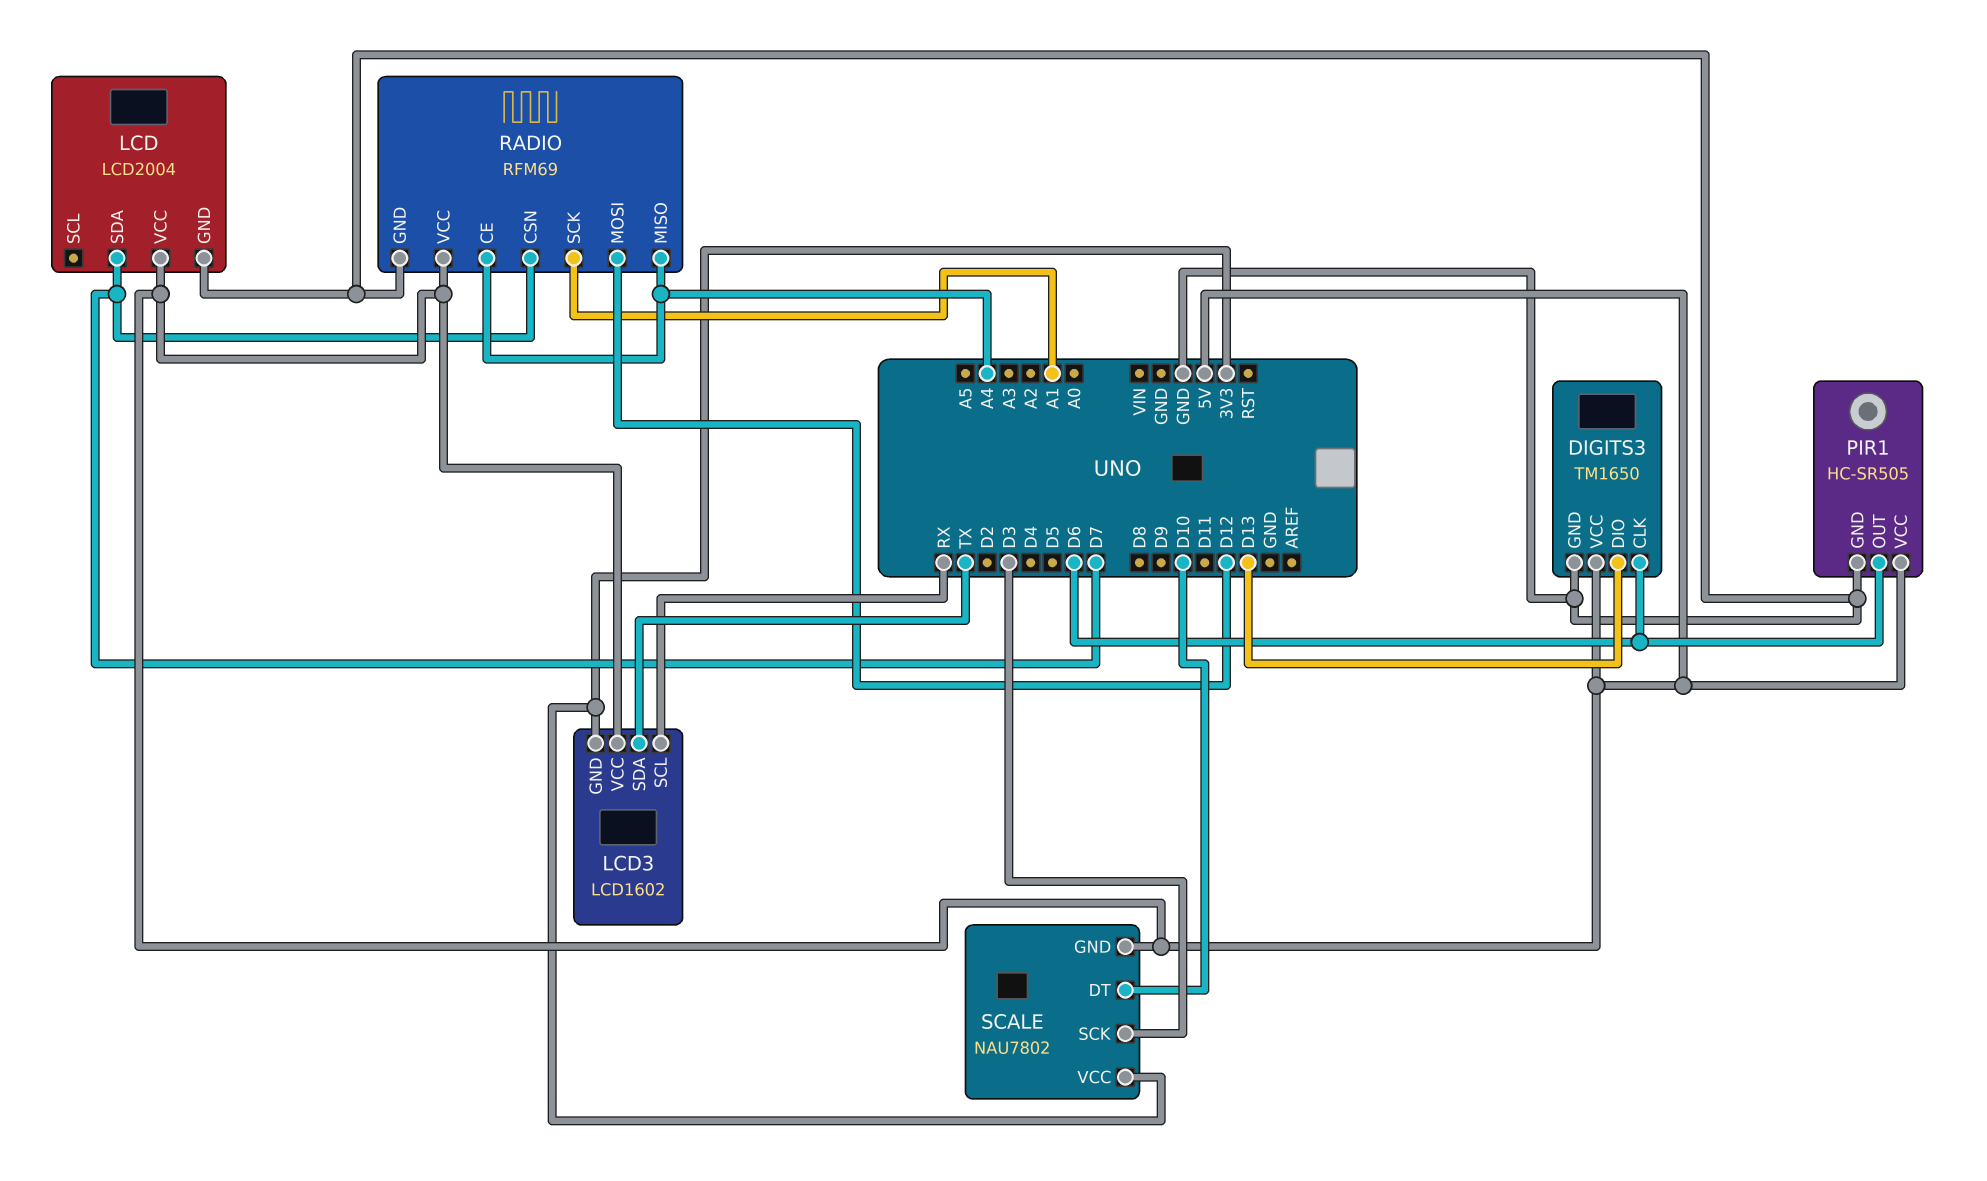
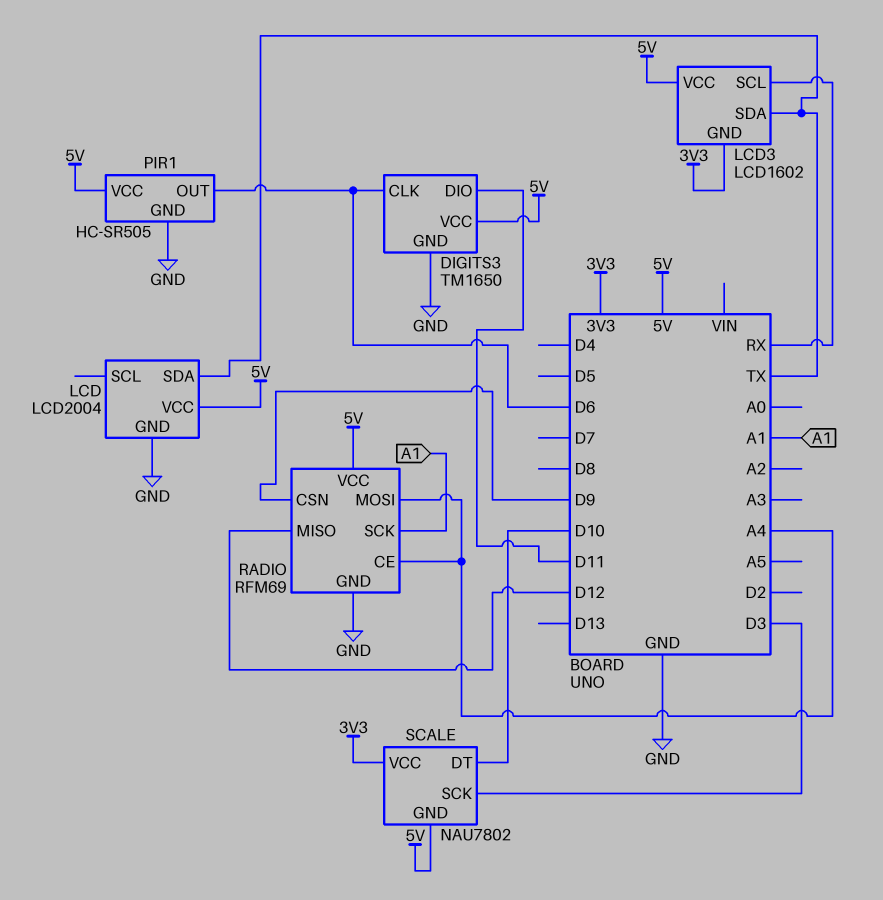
DIGITS3 pin DIO: D13 -> D11
LCD pin SDA: D7 -> TX
RADIO pin CSN: D7 -> D9
RADIO pin MISO: A4 -> D12
RADIO pin MOSI: D12 -> A4

